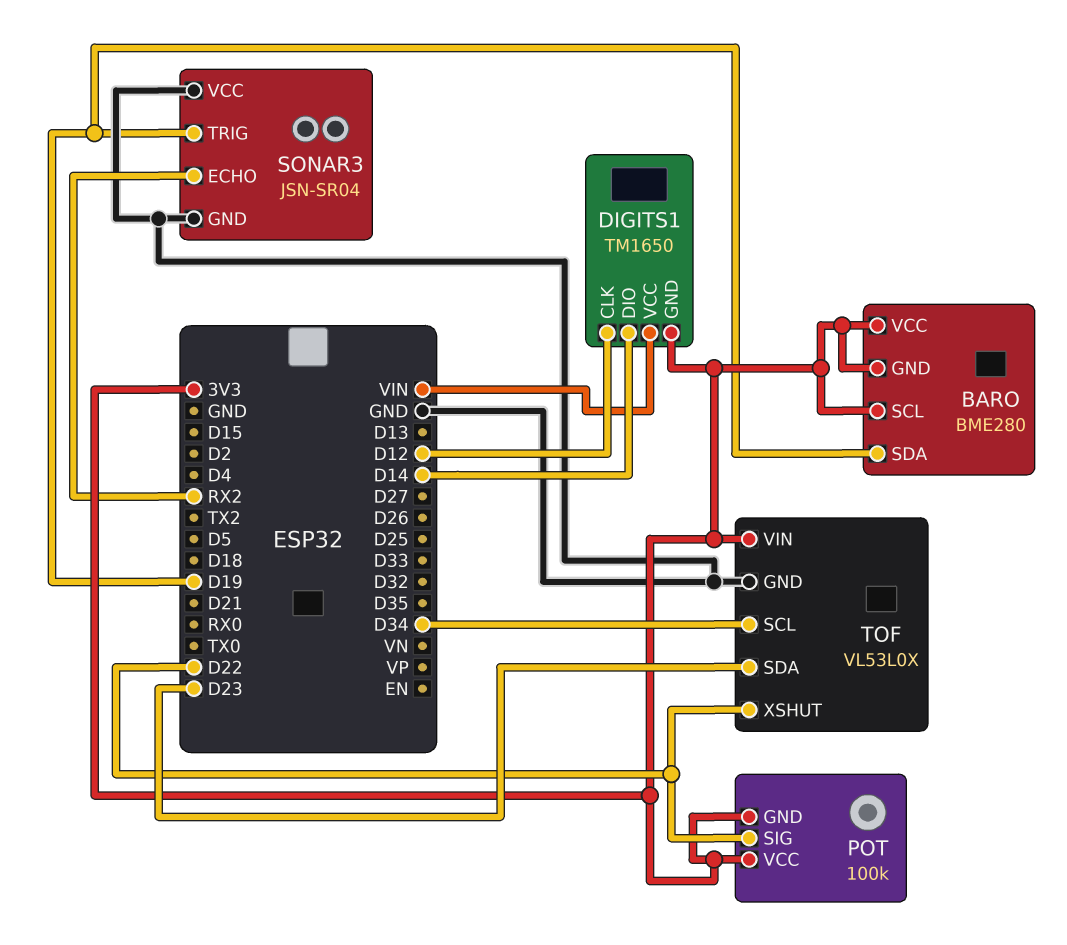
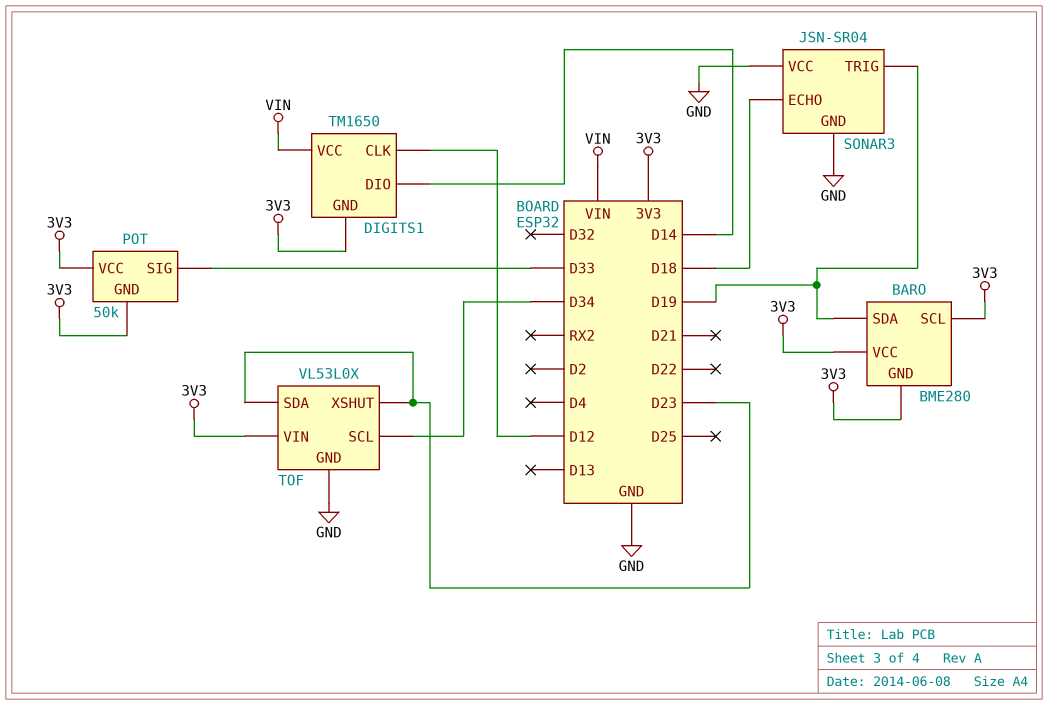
POT: 100k -> 50k
POT pin SIG: D22 -> D33
SONAR3 pin ECHO: RX2 -> D18
TOF pin XSHUT: D22 -> D23

